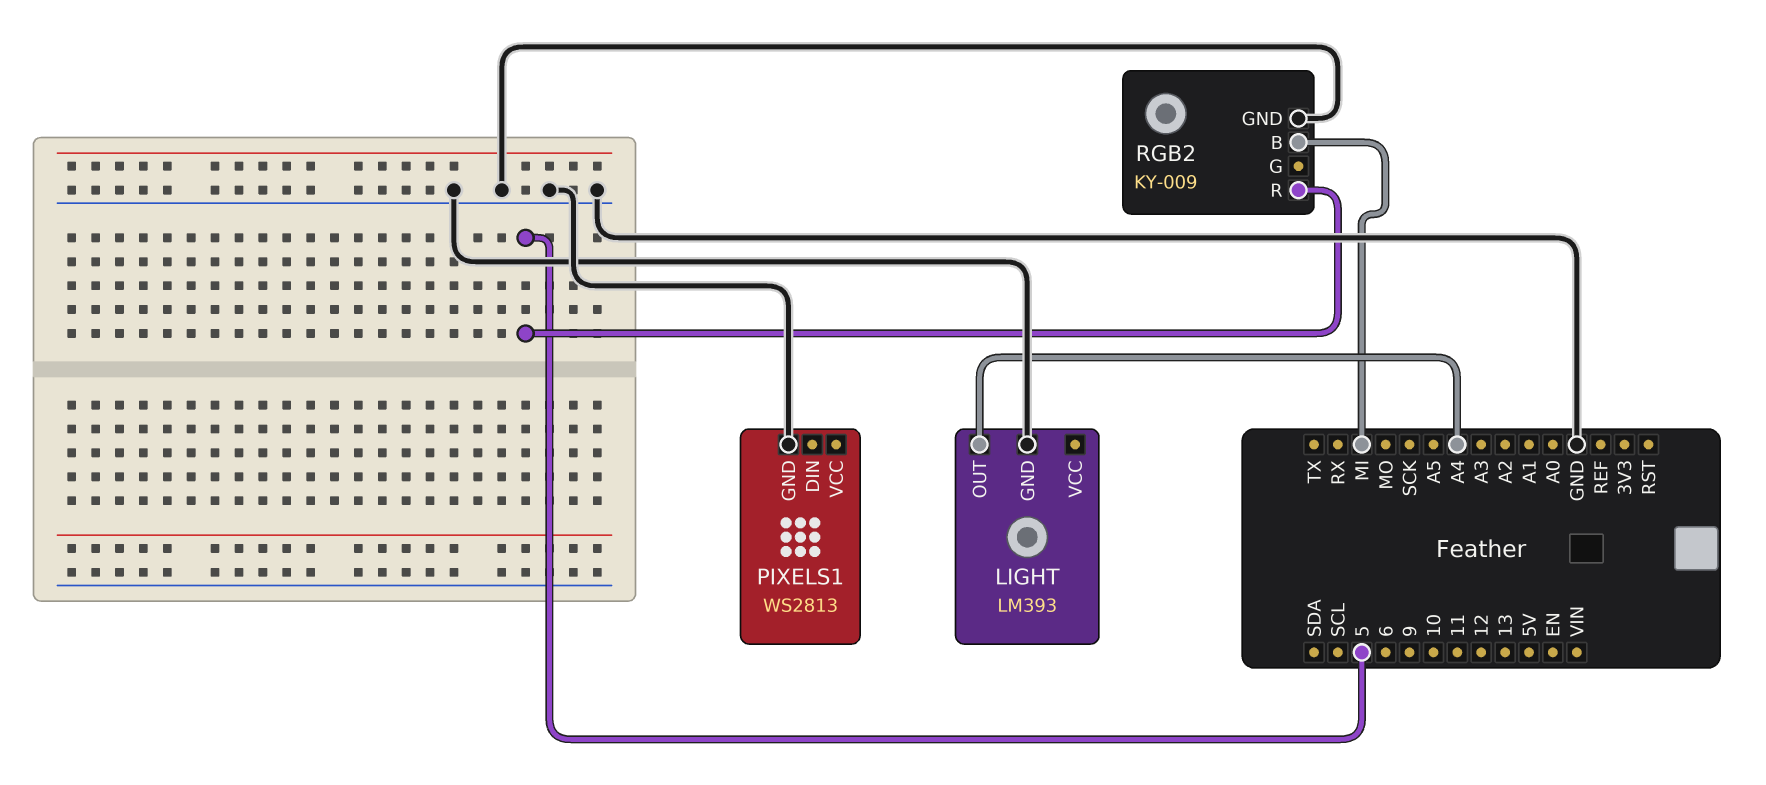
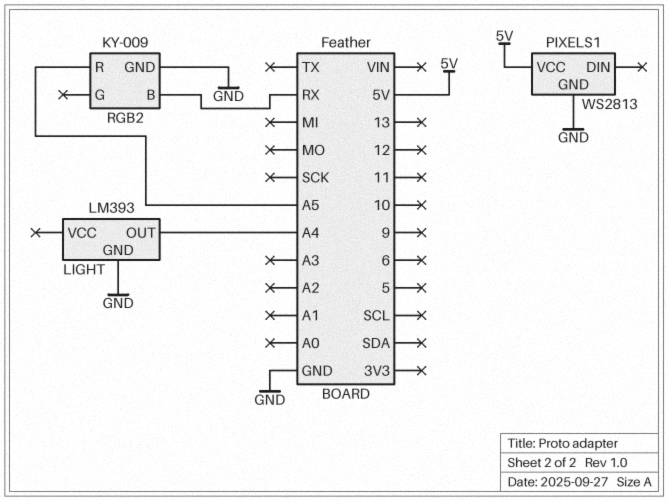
PIXELS1 pin VCC: none -> 5V
RGB2 pin B: MI -> RX
RGB2 pin R: 5 -> A5

